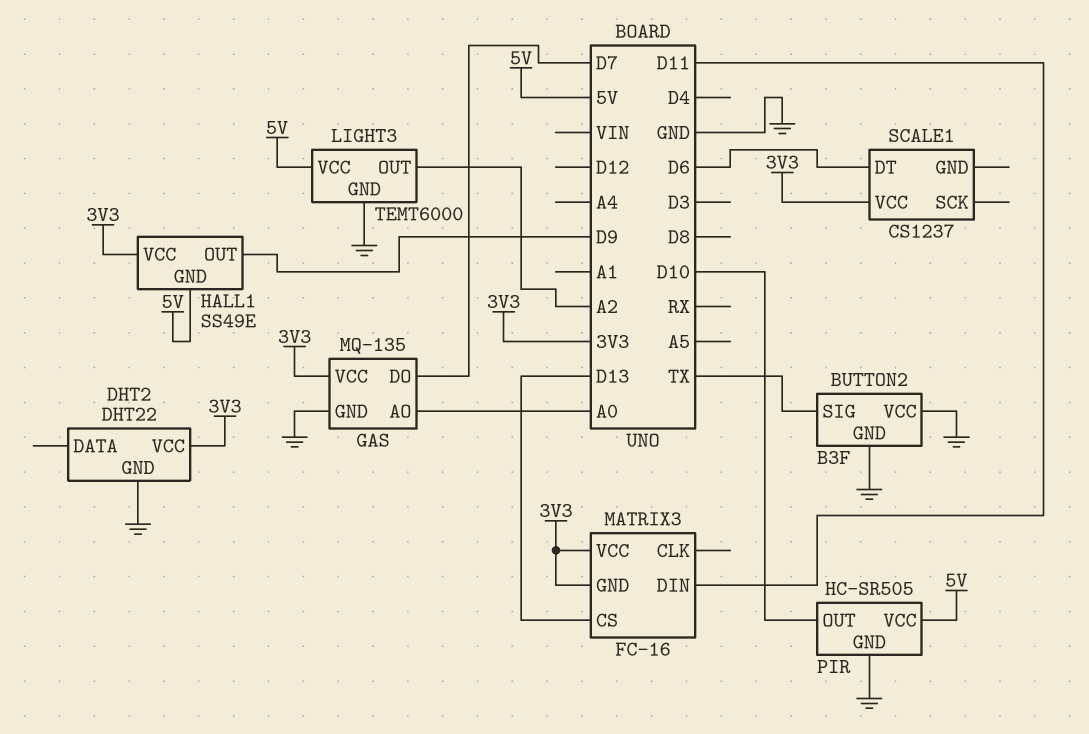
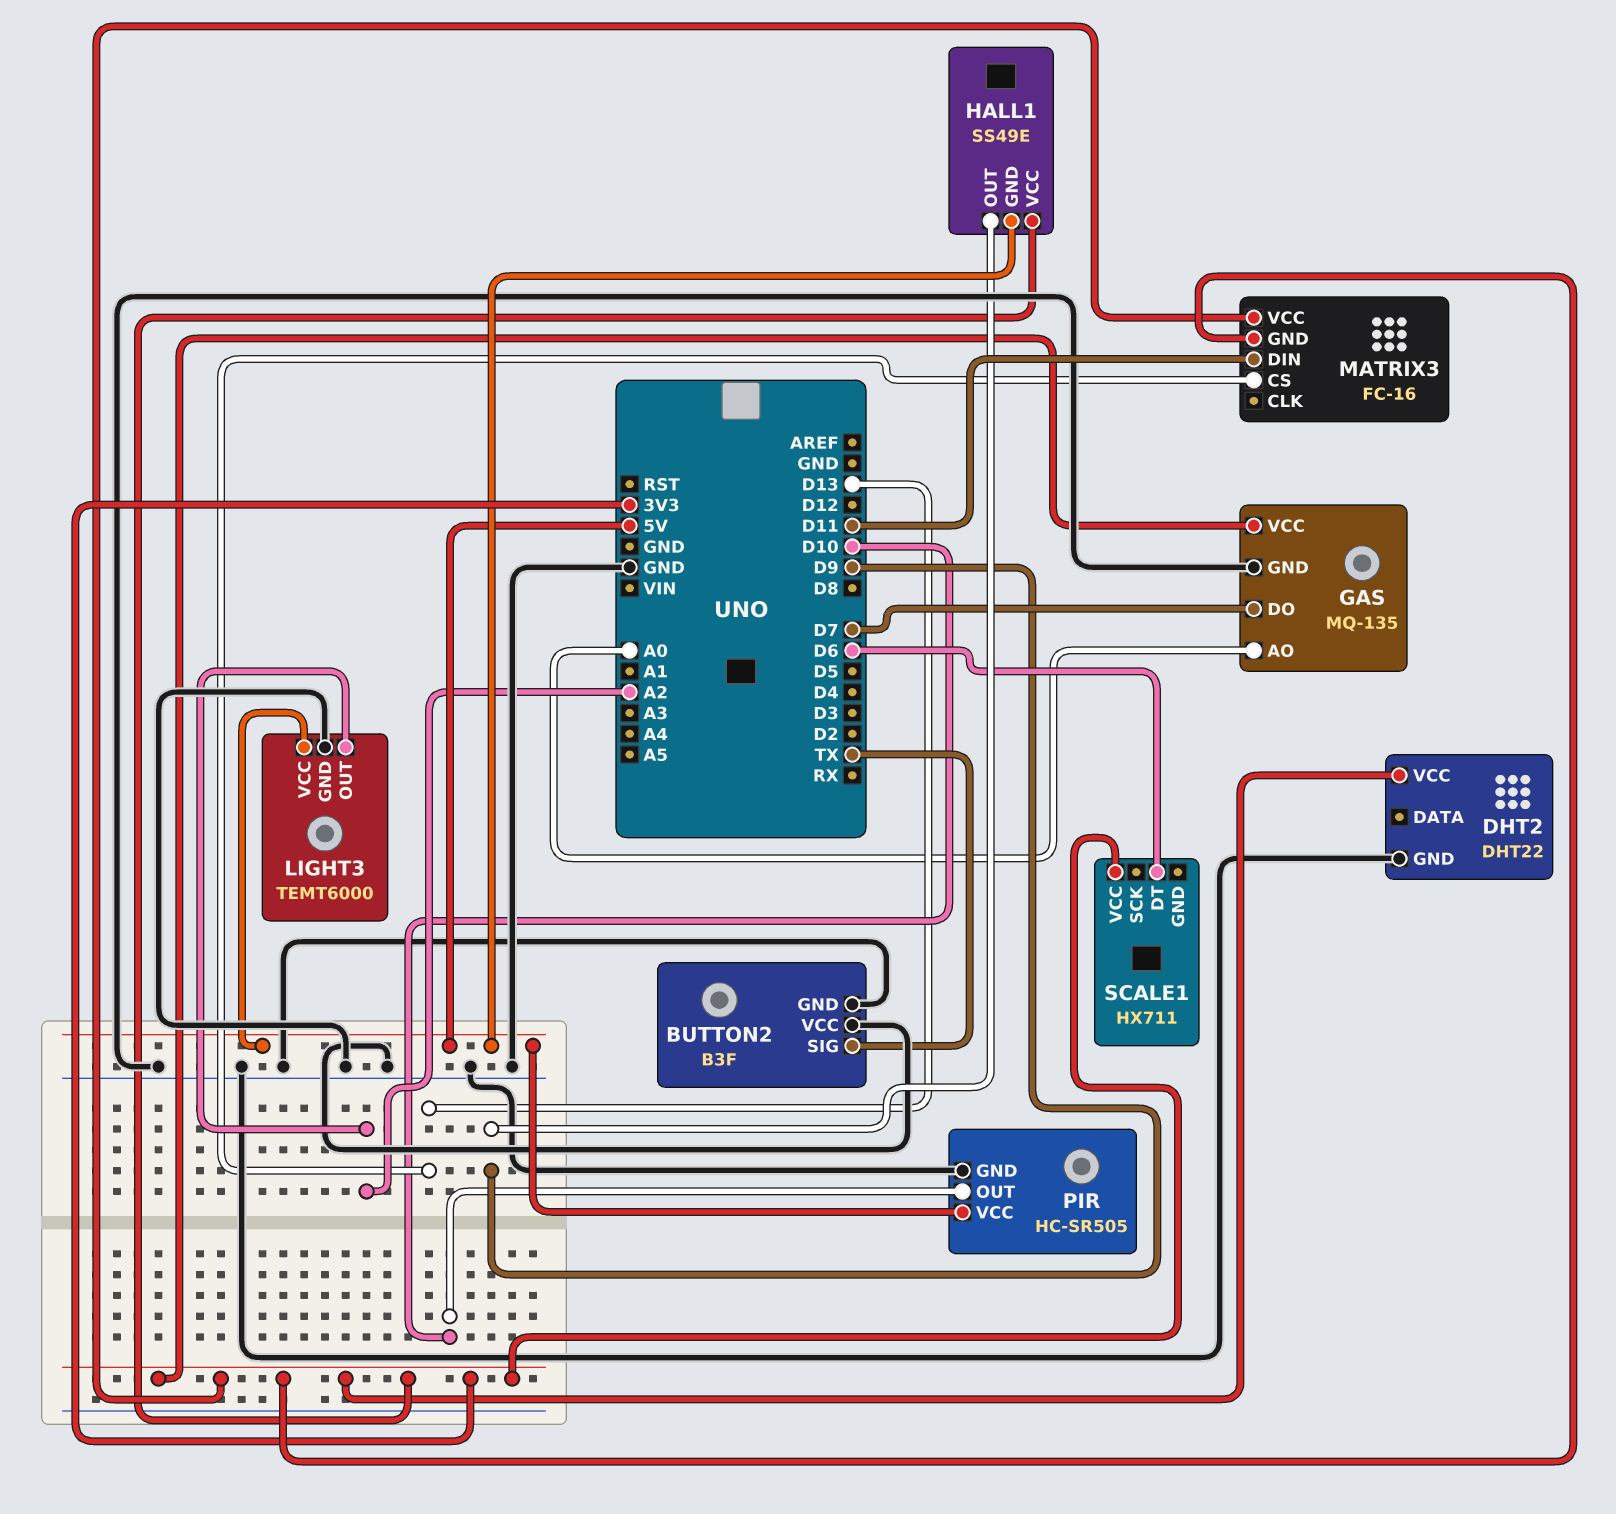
SCALE1: CS1237 -> HX711

